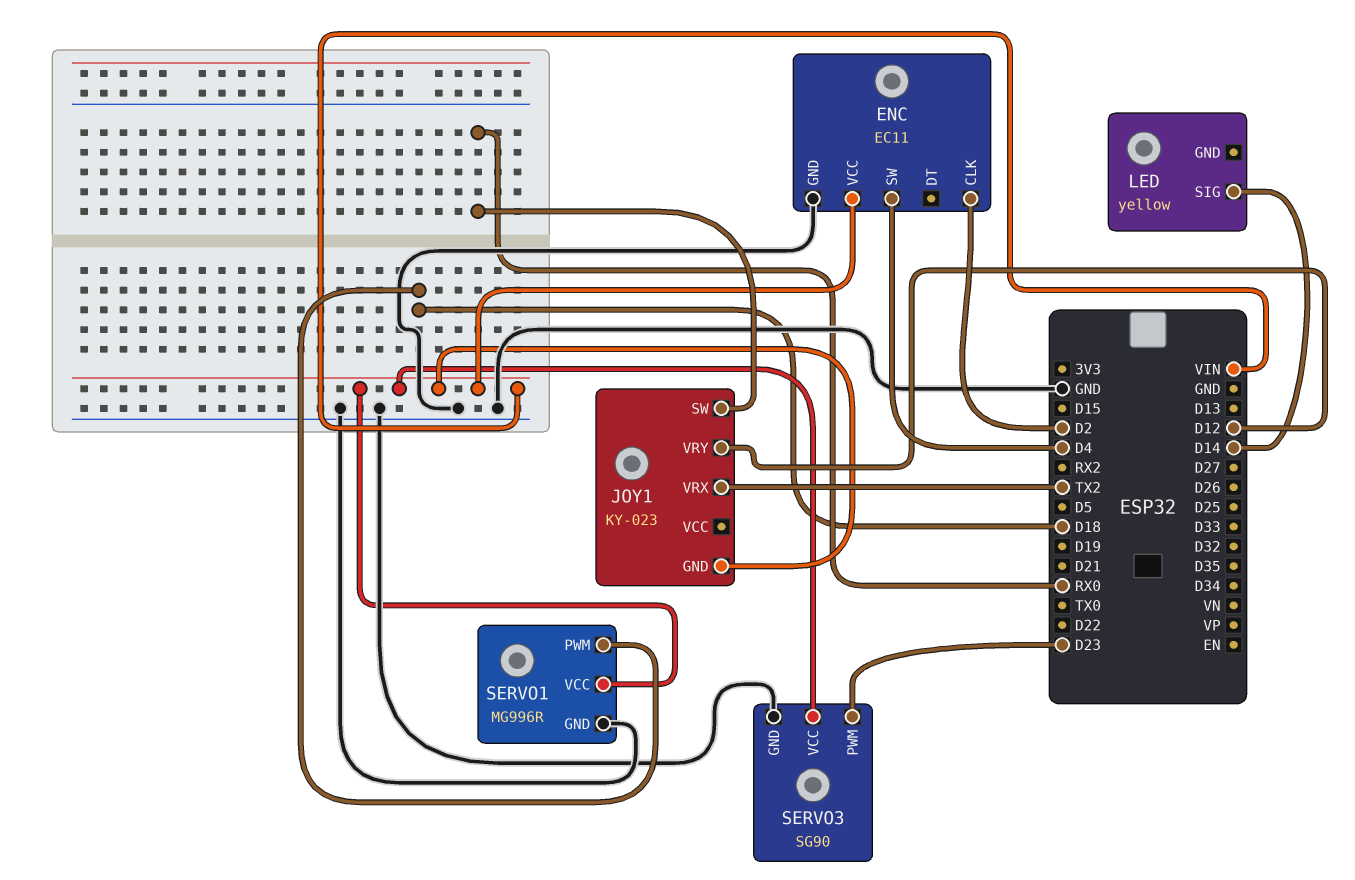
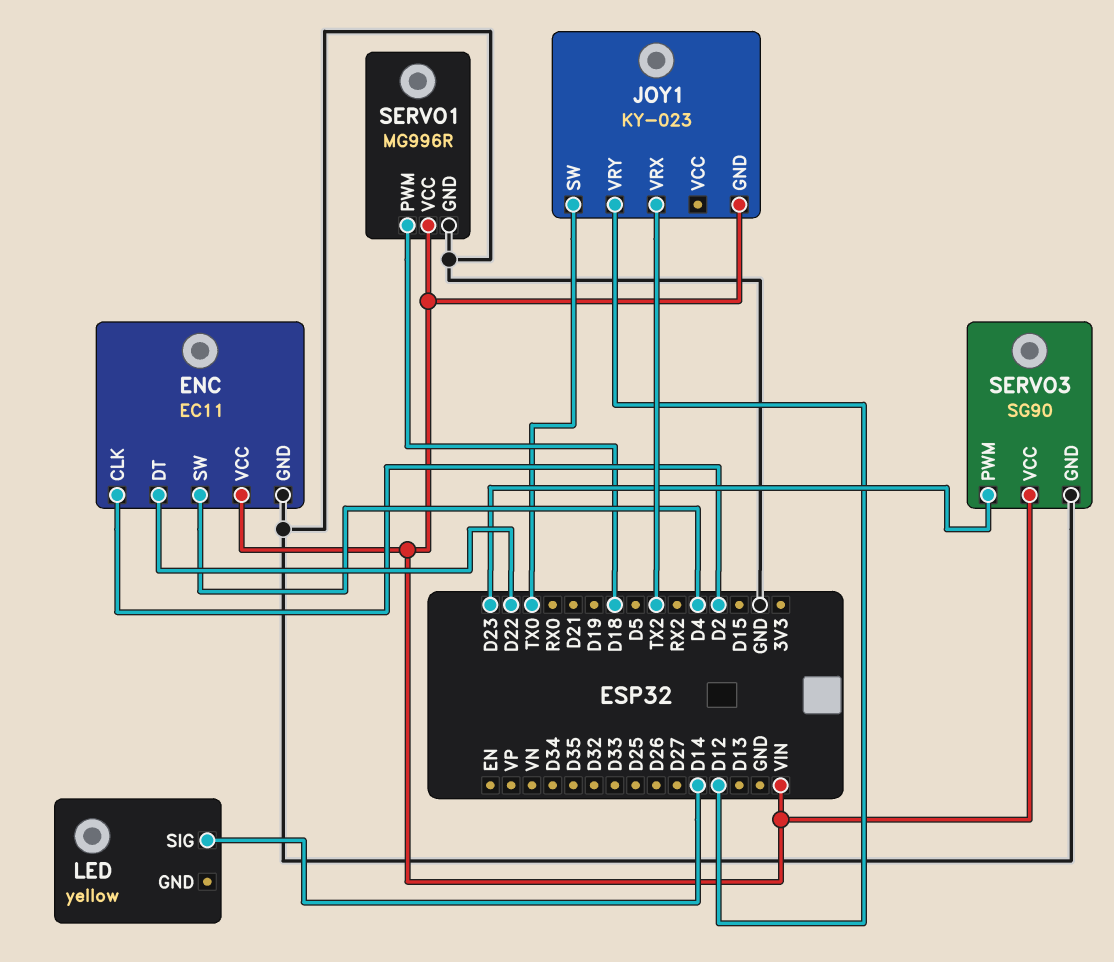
ENC pin DT: none -> D22
JOY1 pin SW: RX0 -> TX0

